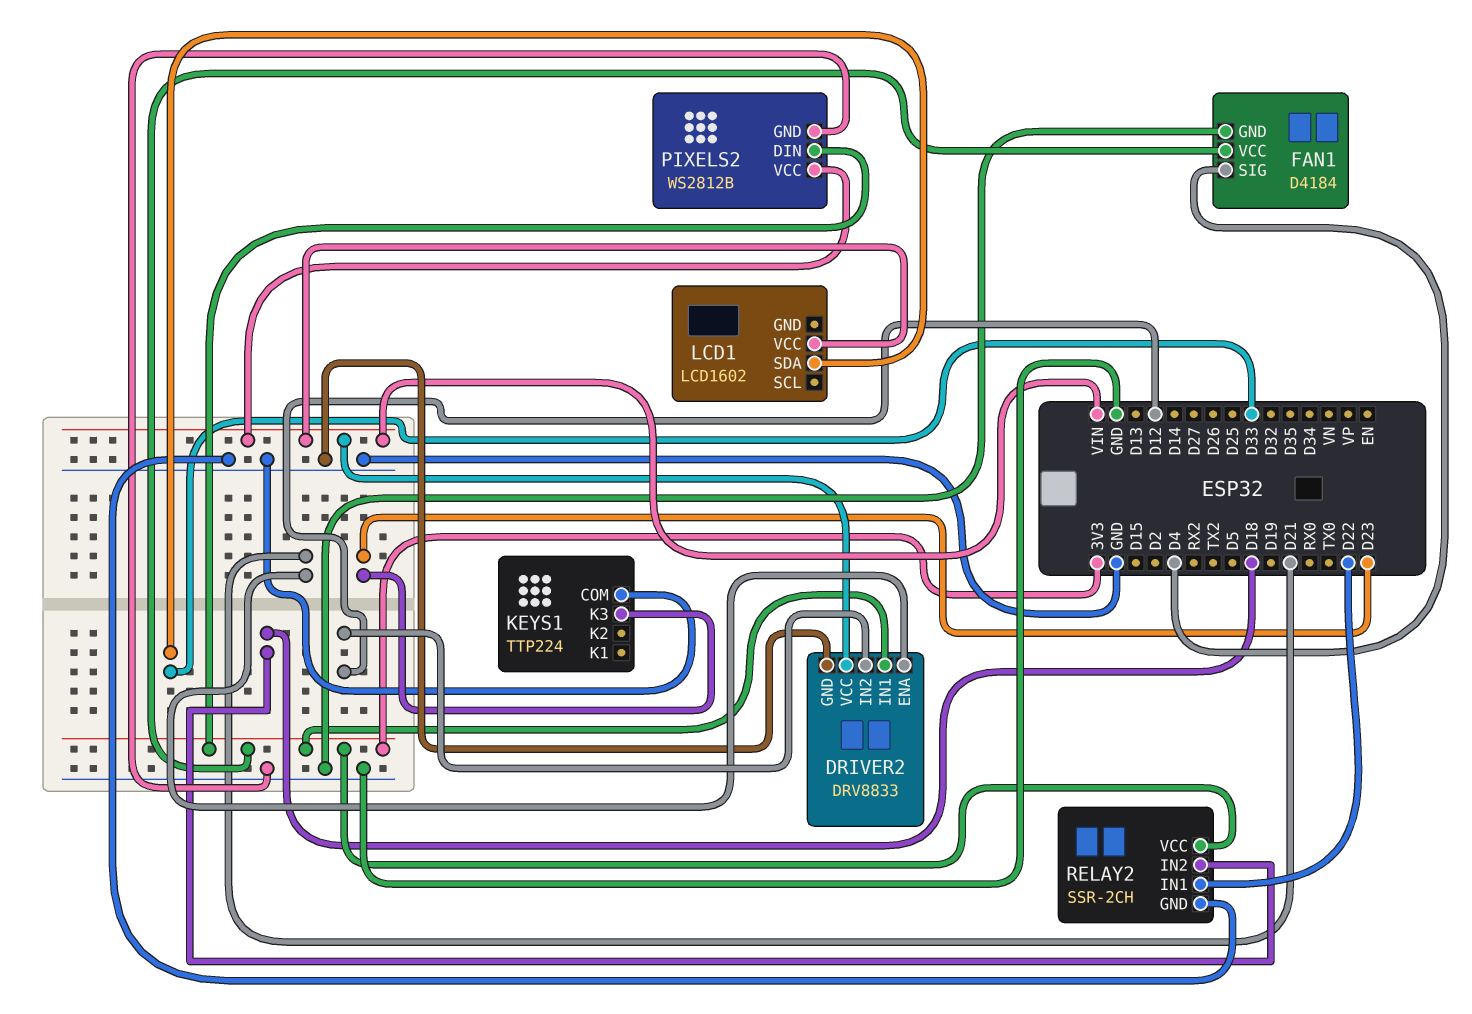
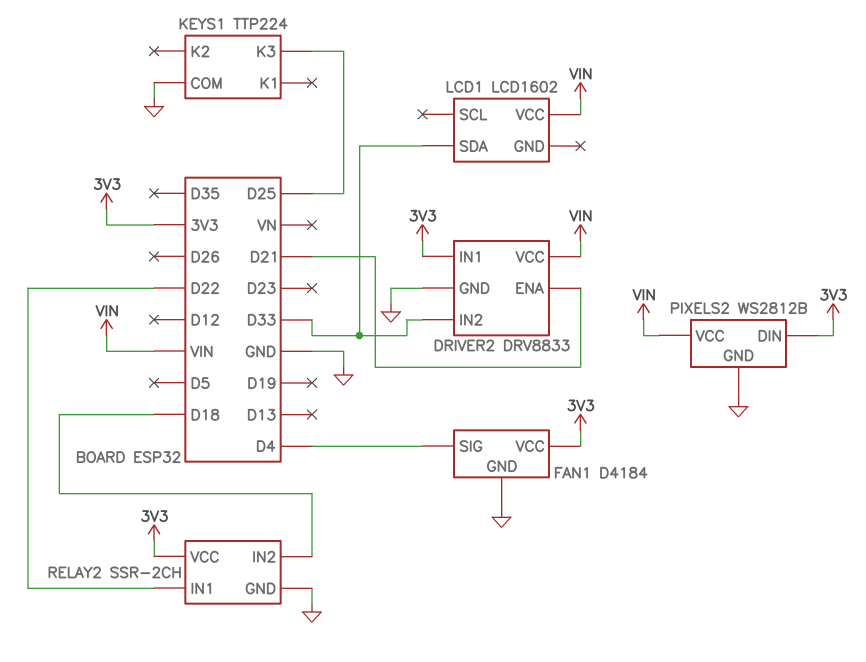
DRIVER2 pin IN2: D12 -> D33
KEYS1 pin K3: D23 -> D25

